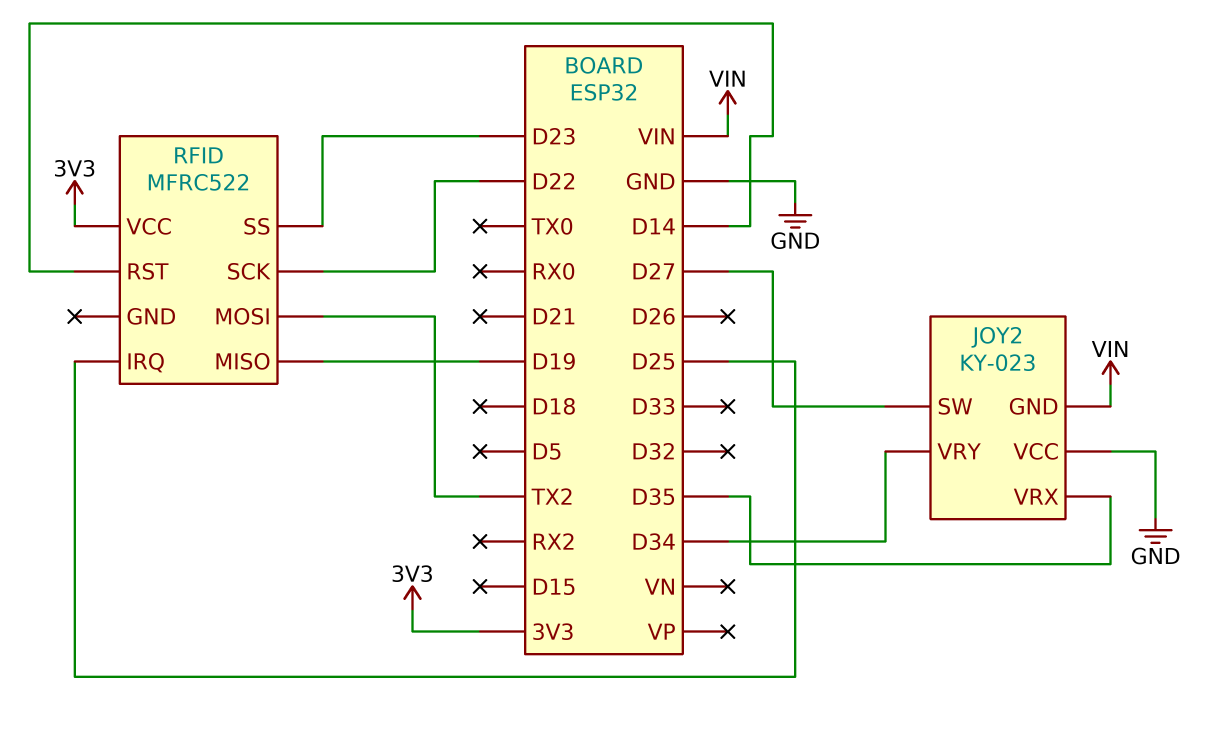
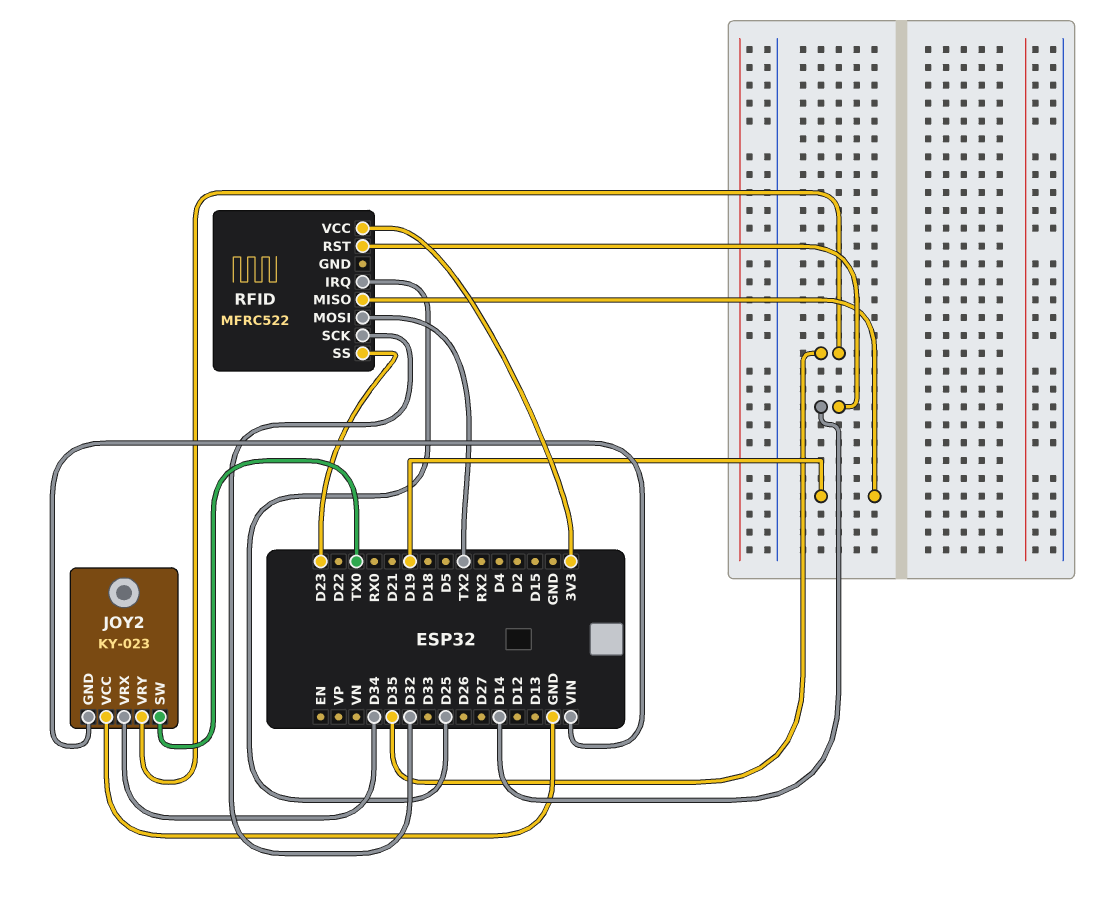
JOY2 pin SW: D27 -> TX0
JOY2 pin VRX: D35 -> D34
JOY2 pin VRY: D34 -> D35
RFID pin SCK: D22 -> D32

